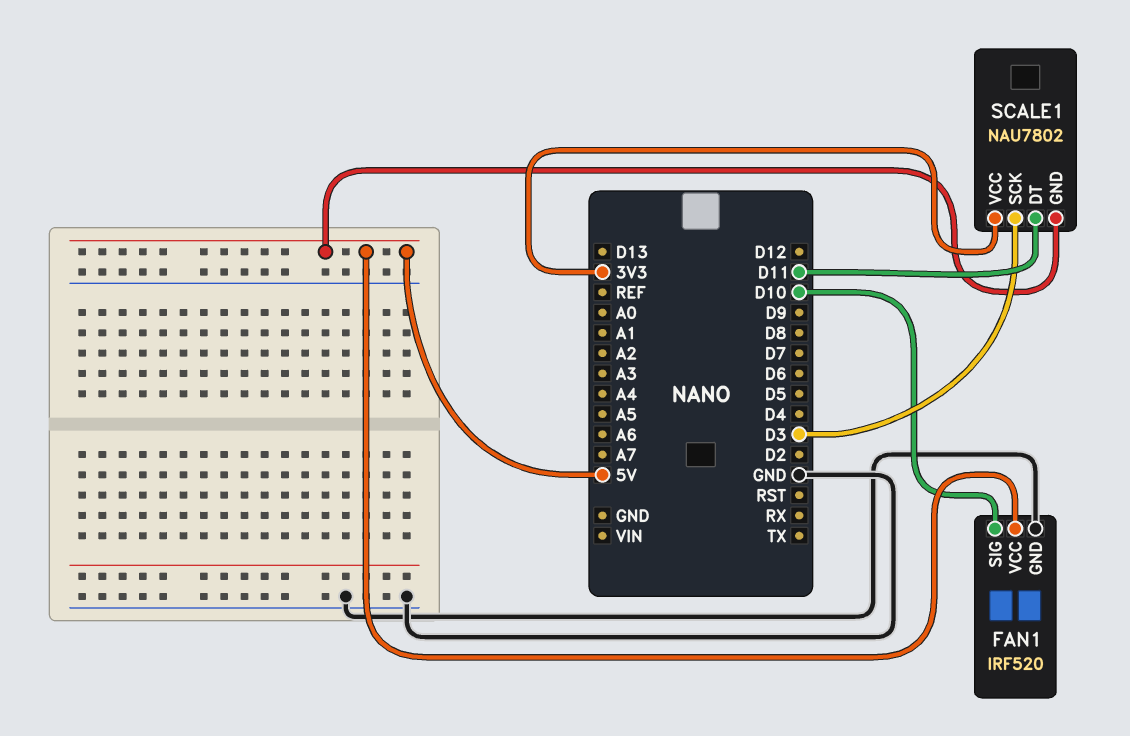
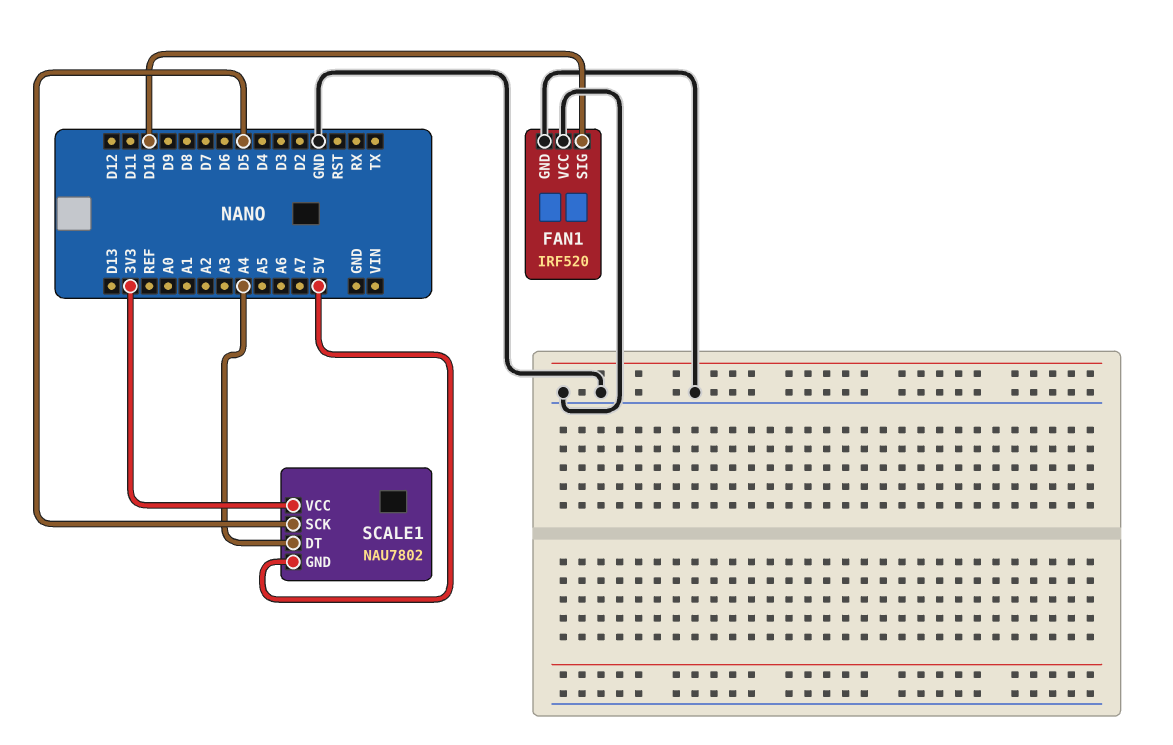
FAN1 pin VCC: 5V -> GND
SCALE1 pin DT: D11 -> A4
SCALE1 pin SCK: D3 -> D5

